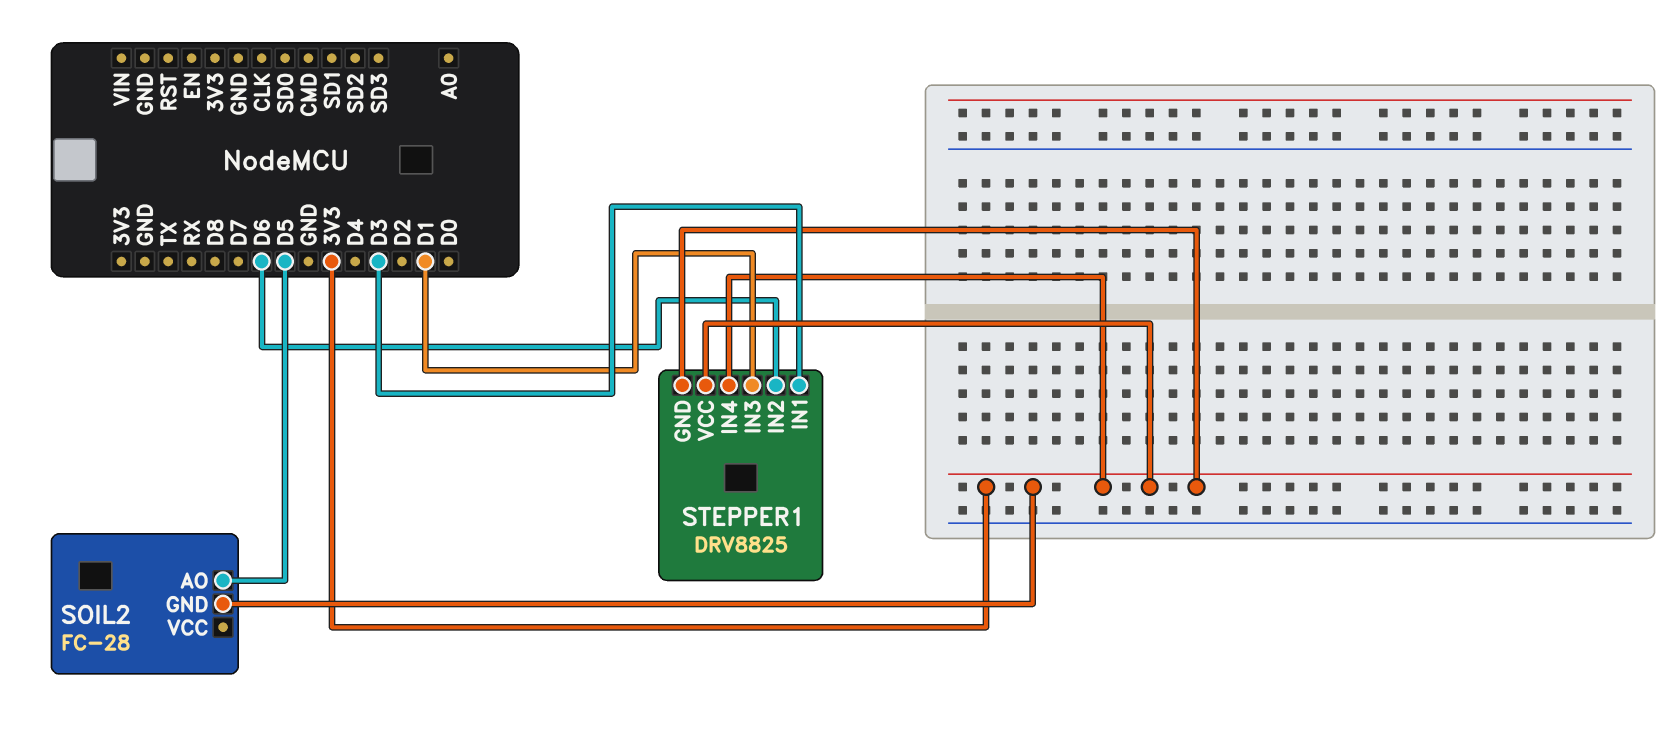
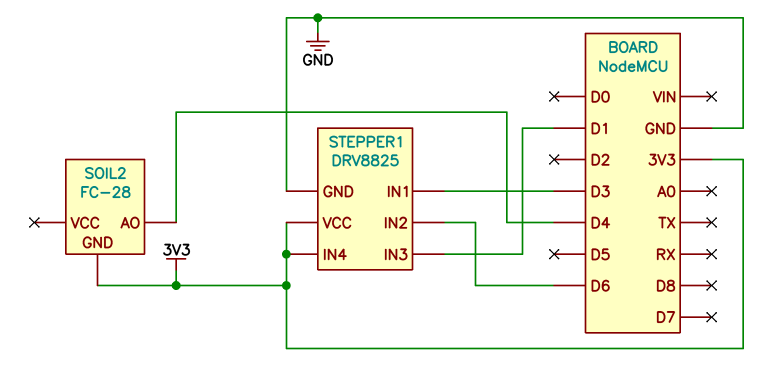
SOIL2 pin AO: D5 -> D4
STEPPER1 pin GND: 3V3 -> GND

